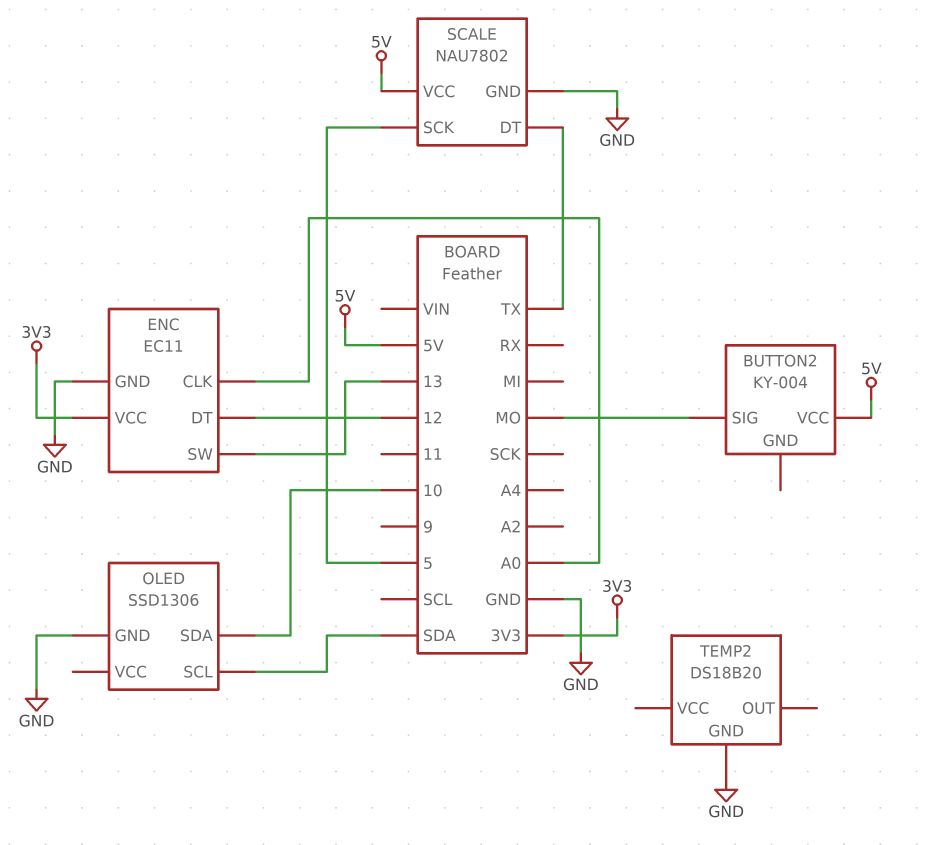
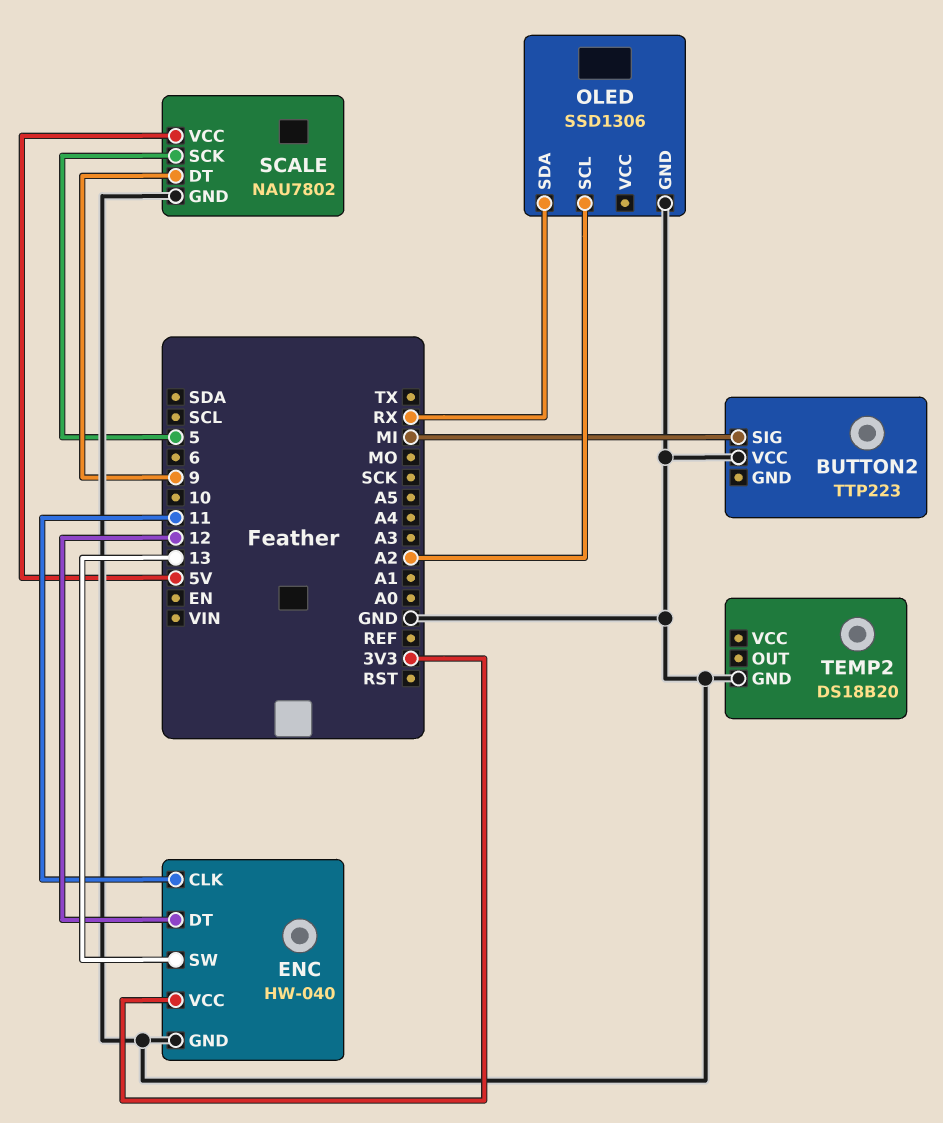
BUTTON2: KY-004 -> TTP223
BUTTON2 pin SIG: MO -> MI
BUTTON2 pin VCC: 5V -> GND
ENC: EC11 -> HW-040
ENC pin CLK: A0 -> 11
OLED pin SCL: SDA -> A2
OLED pin SDA: 10 -> RX
SCALE pin DT: TX -> 9

